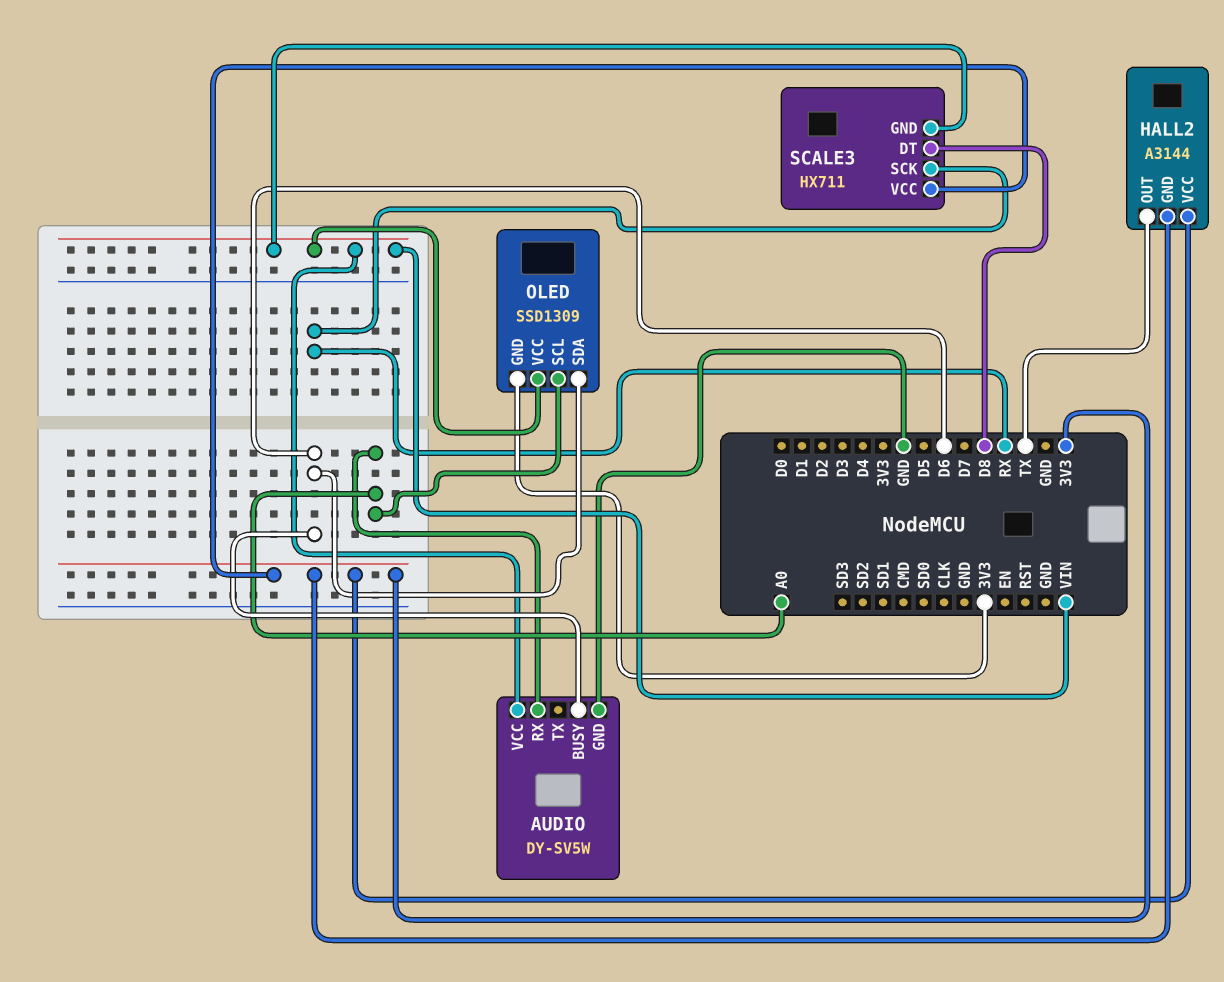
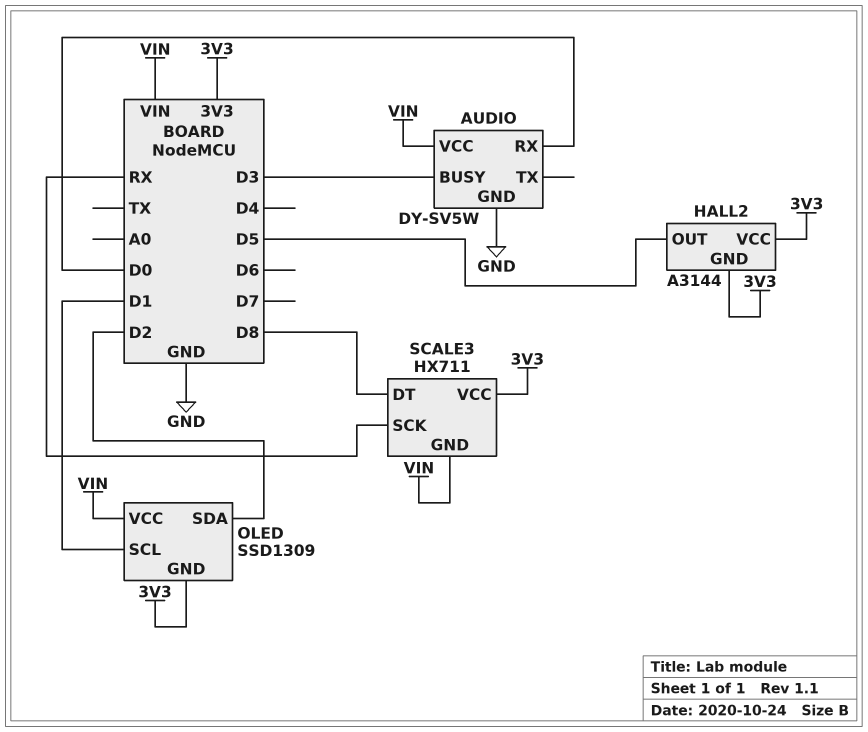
AUDIO pin BUSY: D6 -> D3
AUDIO pin RX: A0 -> D0
HALL2 pin OUT: TX -> D5
OLED pin SCL: A0 -> D1
OLED pin SDA: D6 -> D2

